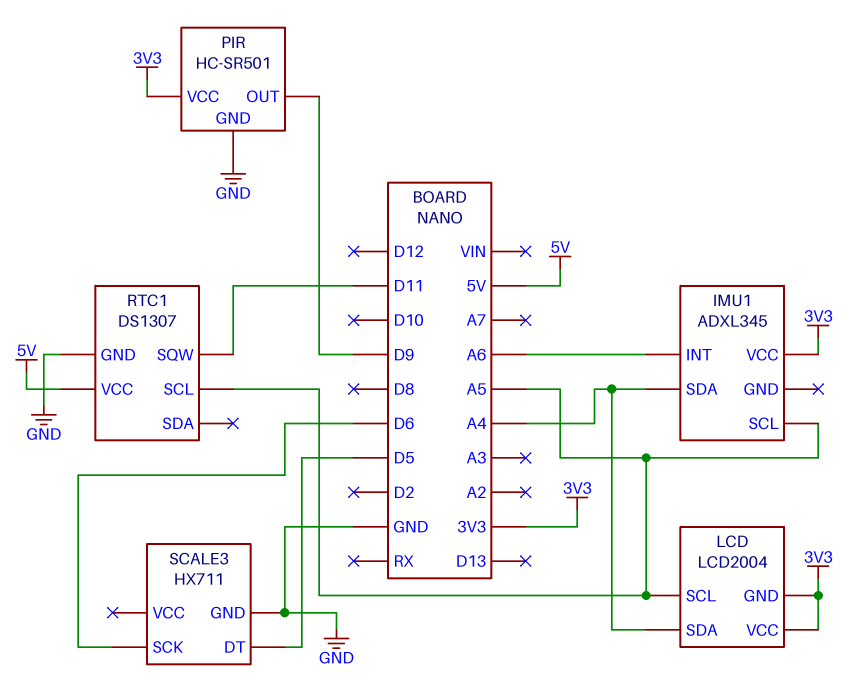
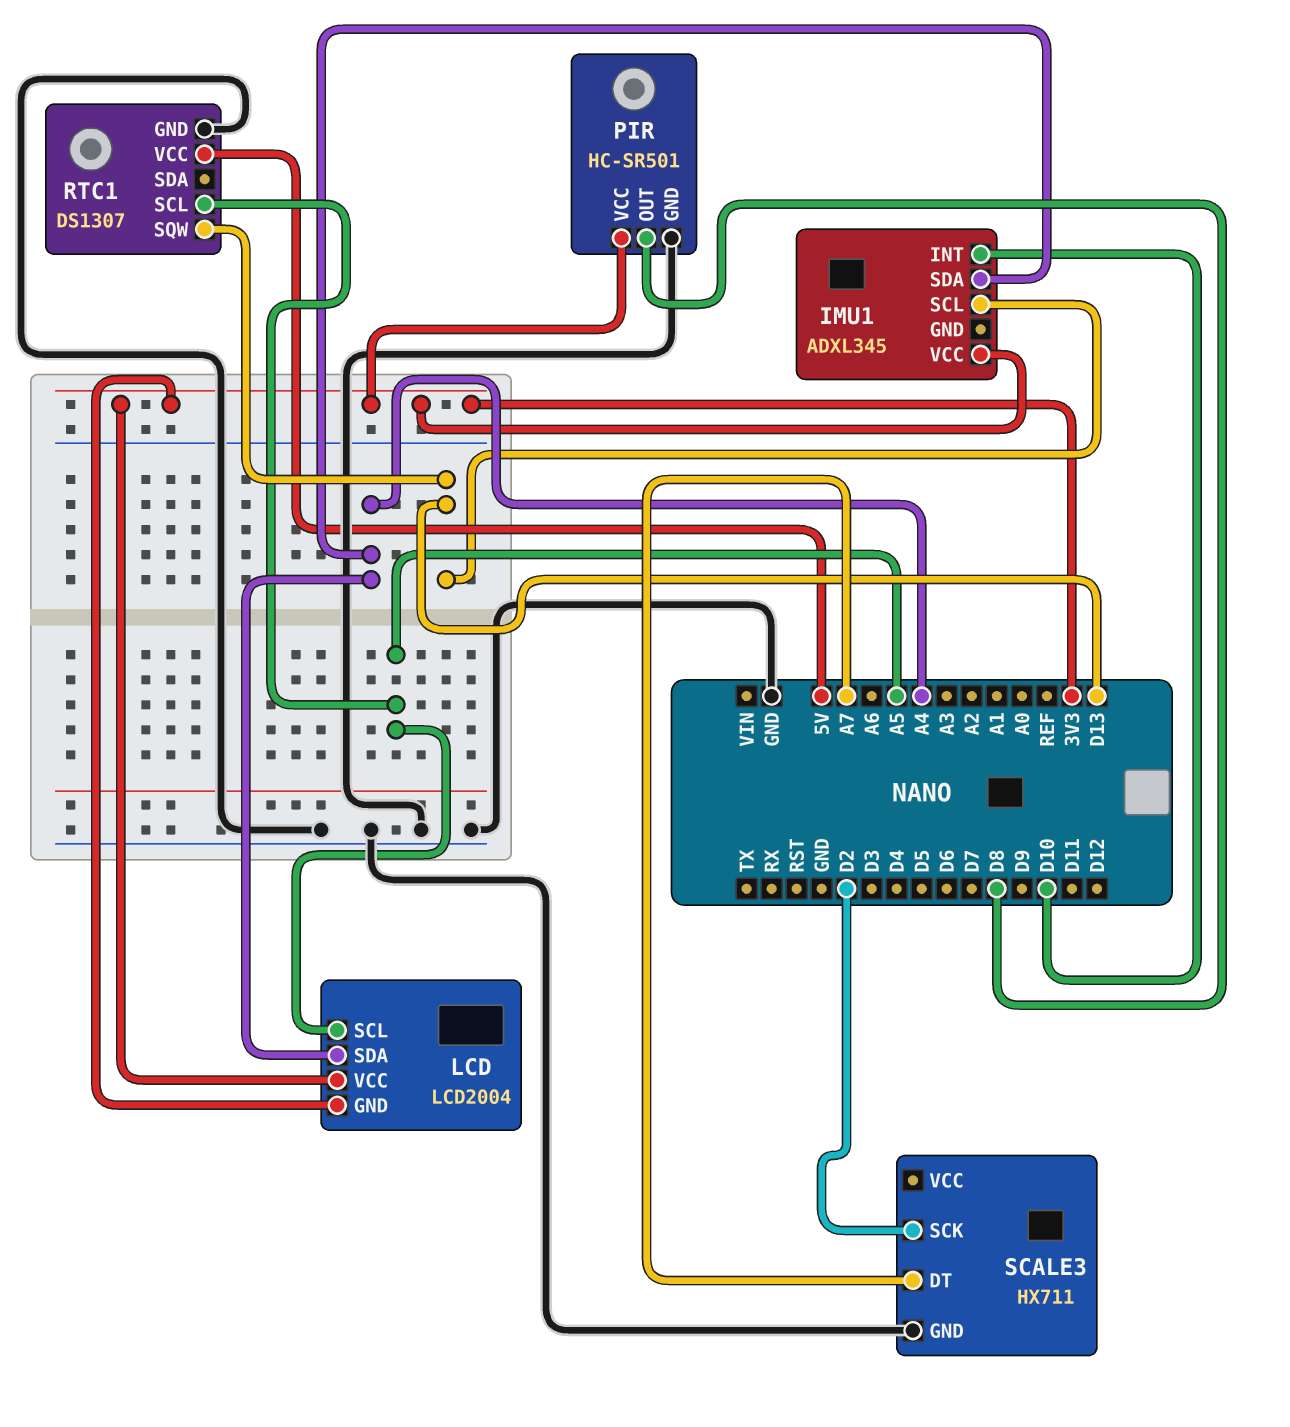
IMU1 pin INT: A6 -> D10
IMU1 pin SCL: A5 -> D13
PIR pin OUT: D9 -> D8
RTC1 pin SQW: D11 -> D13
SCALE3 pin DT: D5 -> A7
SCALE3 pin SCK: D6 -> D2

